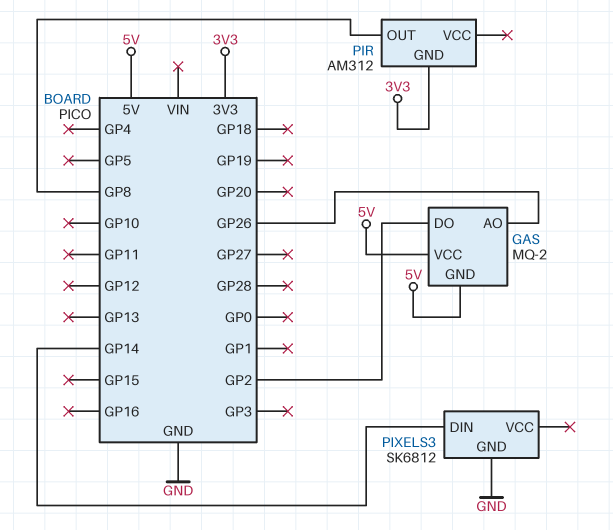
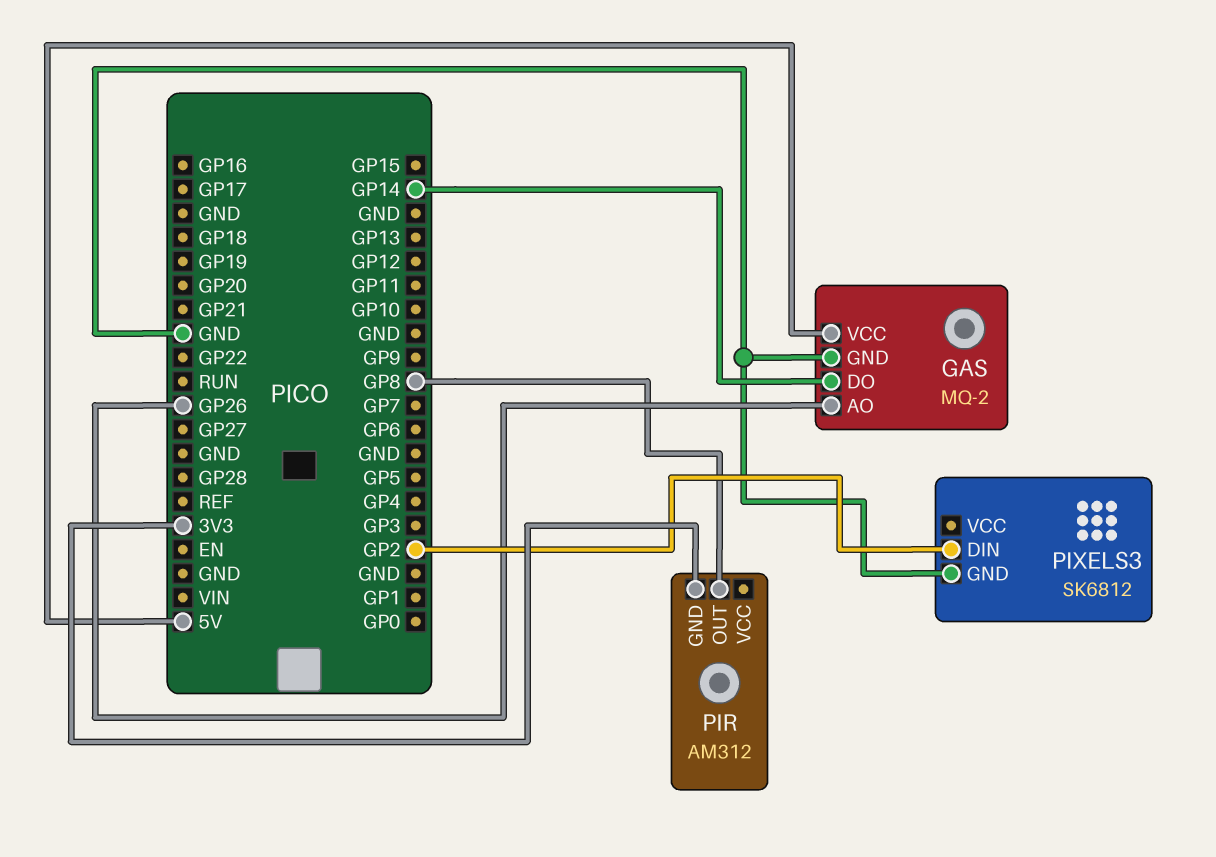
GAS pin DO: GP2 -> GP14
GAS pin GND: 5V -> GND
PIXELS3 pin DIN: GP14 -> GP2

